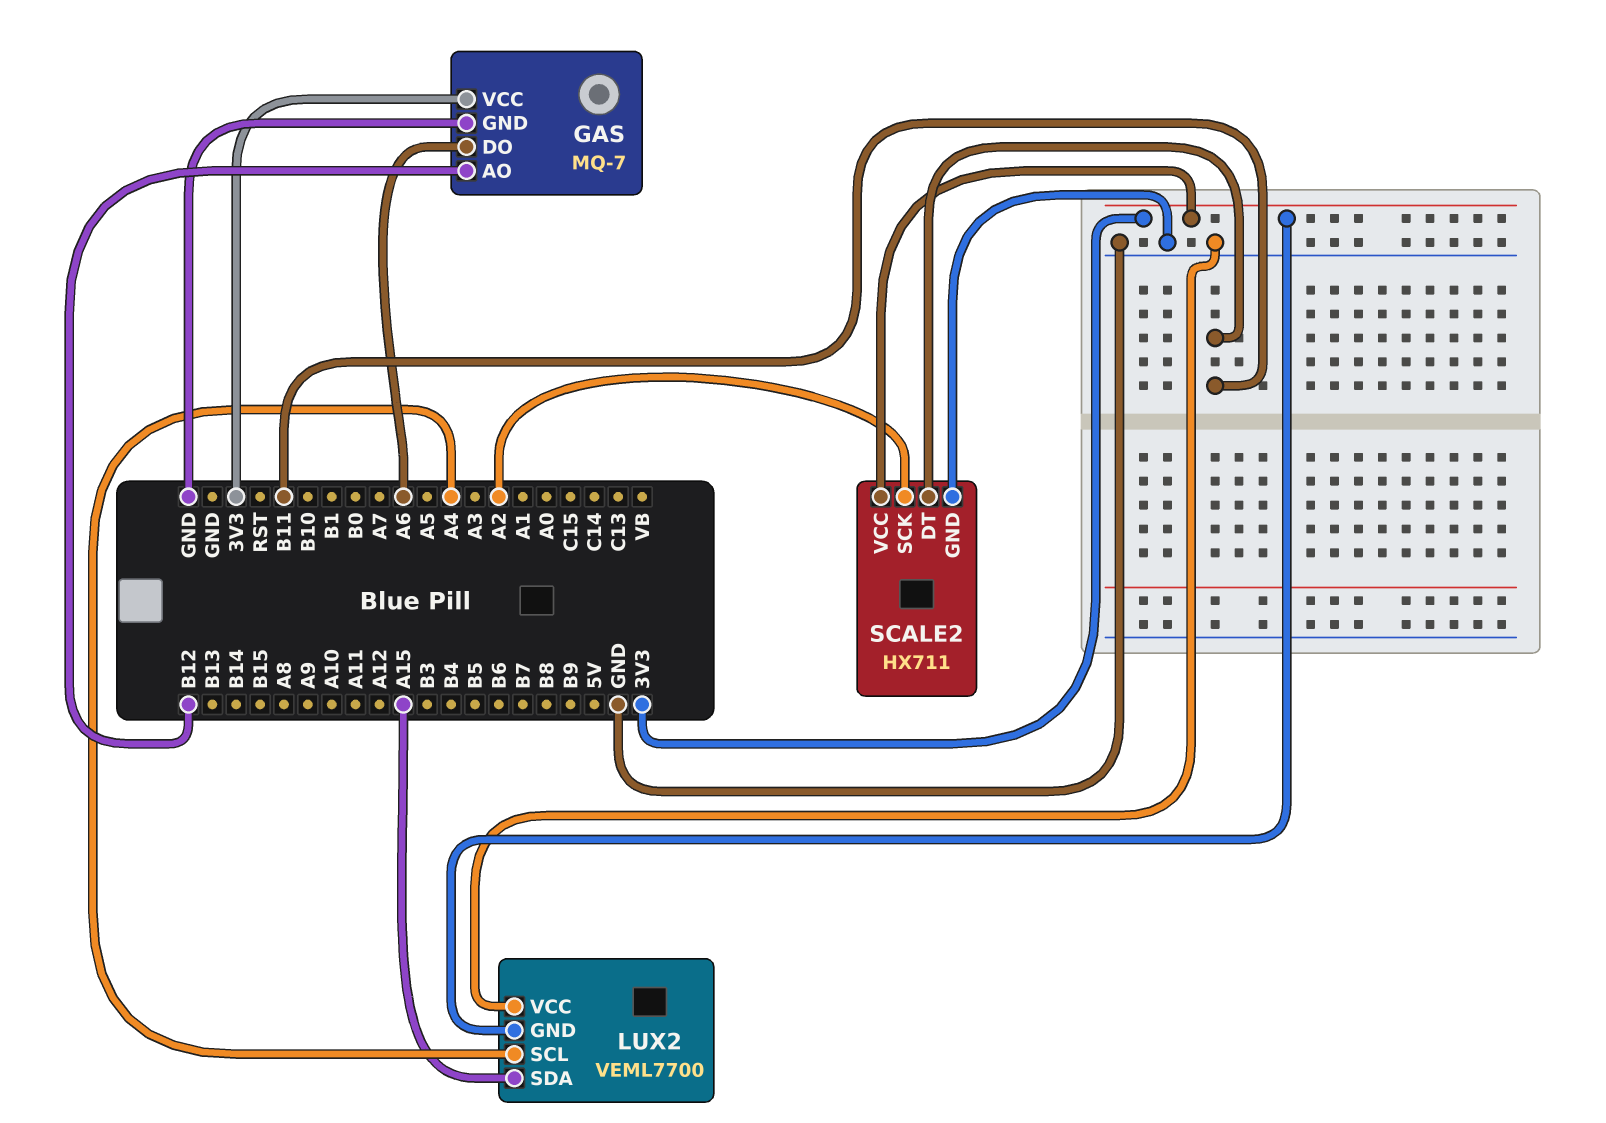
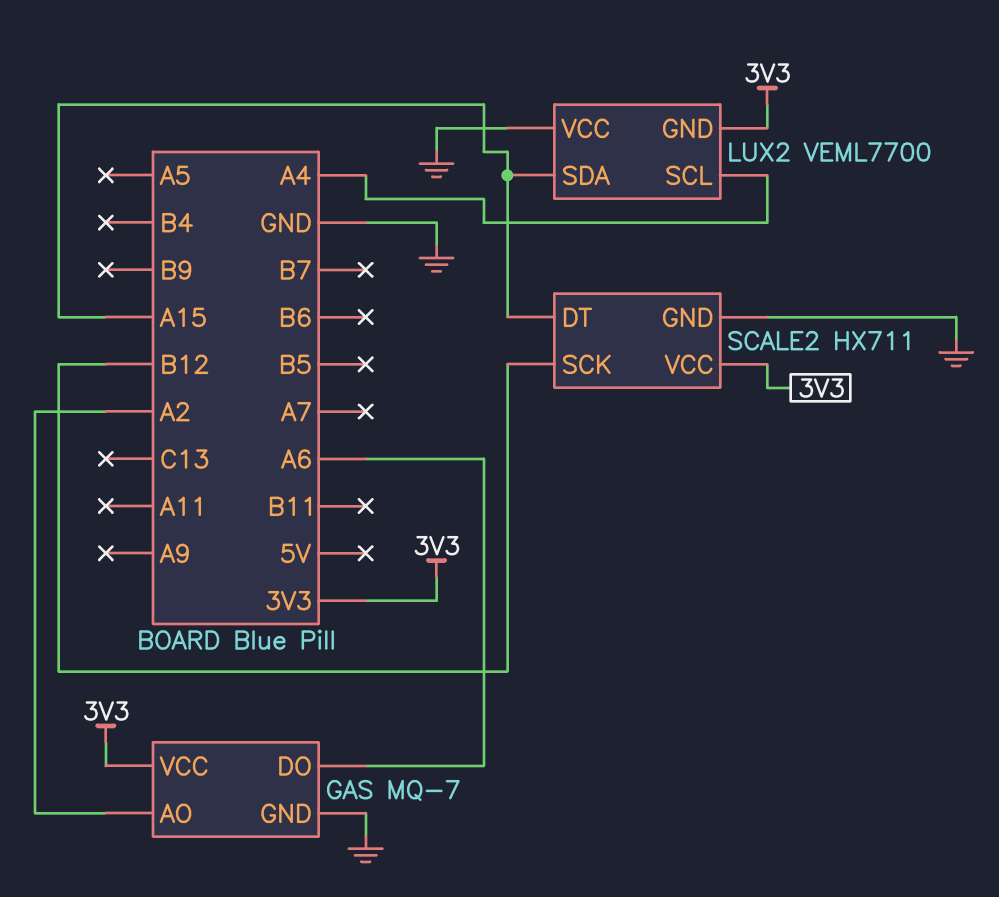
GAS pin AO: B12 -> A2
SCALE2 pin DT: B11 -> A15
SCALE2 pin SCK: A2 -> B12

